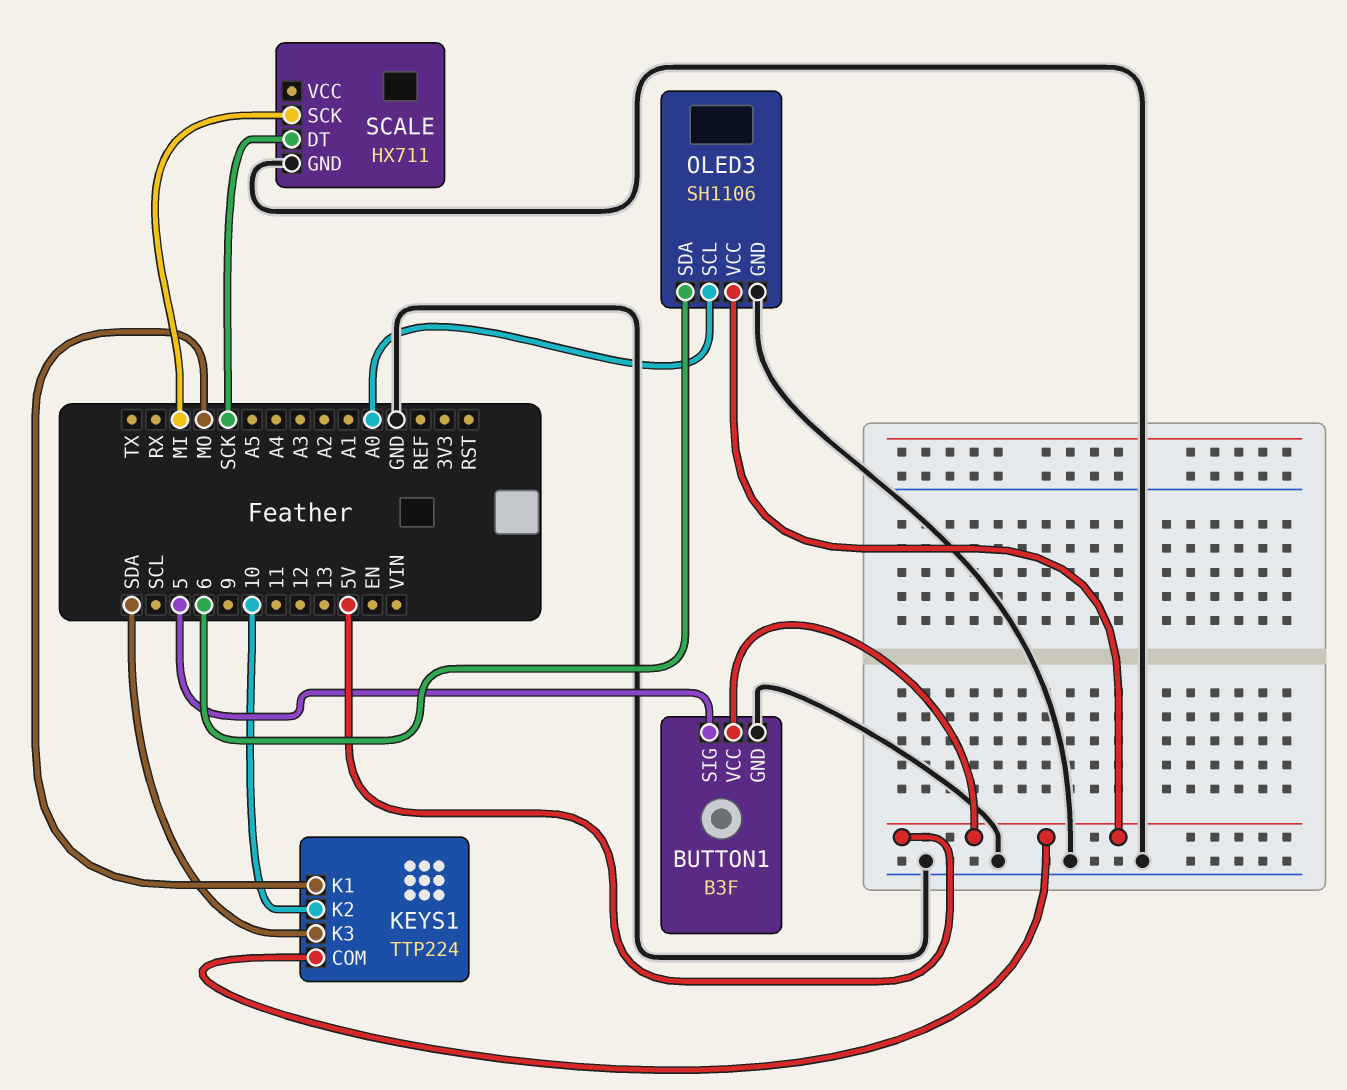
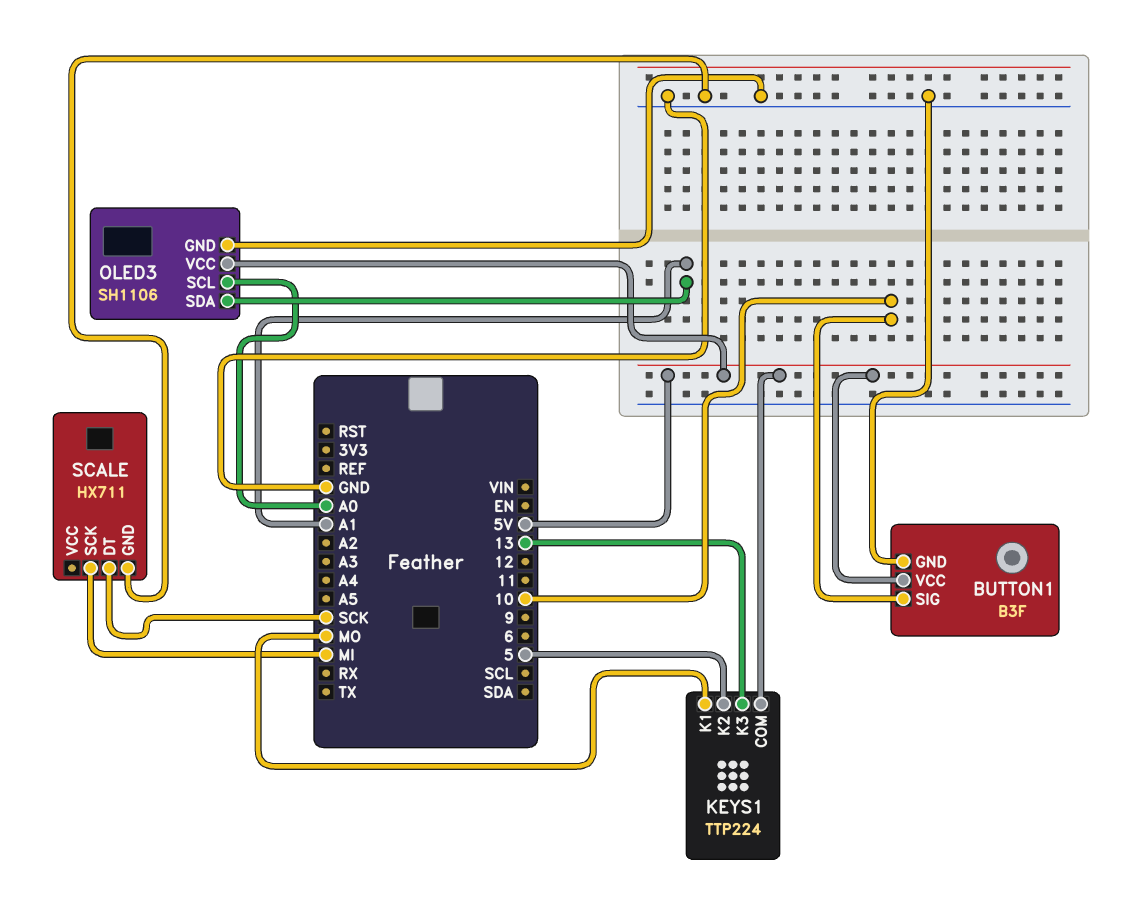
BUTTON1 pin SIG: 5 -> 10
KEYS1 pin K2: 10 -> 5
KEYS1 pin K3: SDA -> 13
OLED3 pin SDA: 6 -> A1

